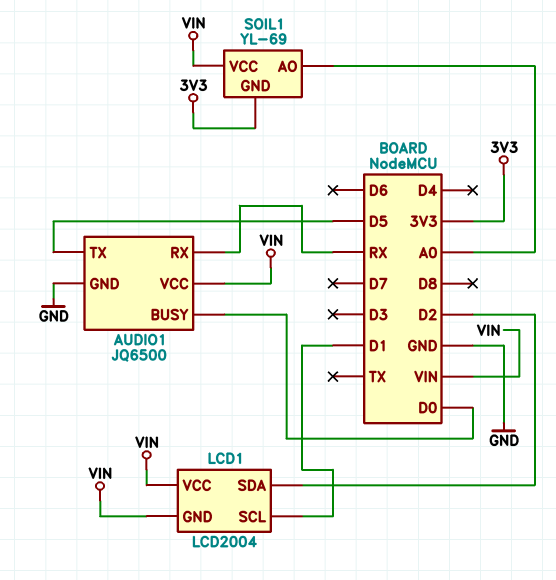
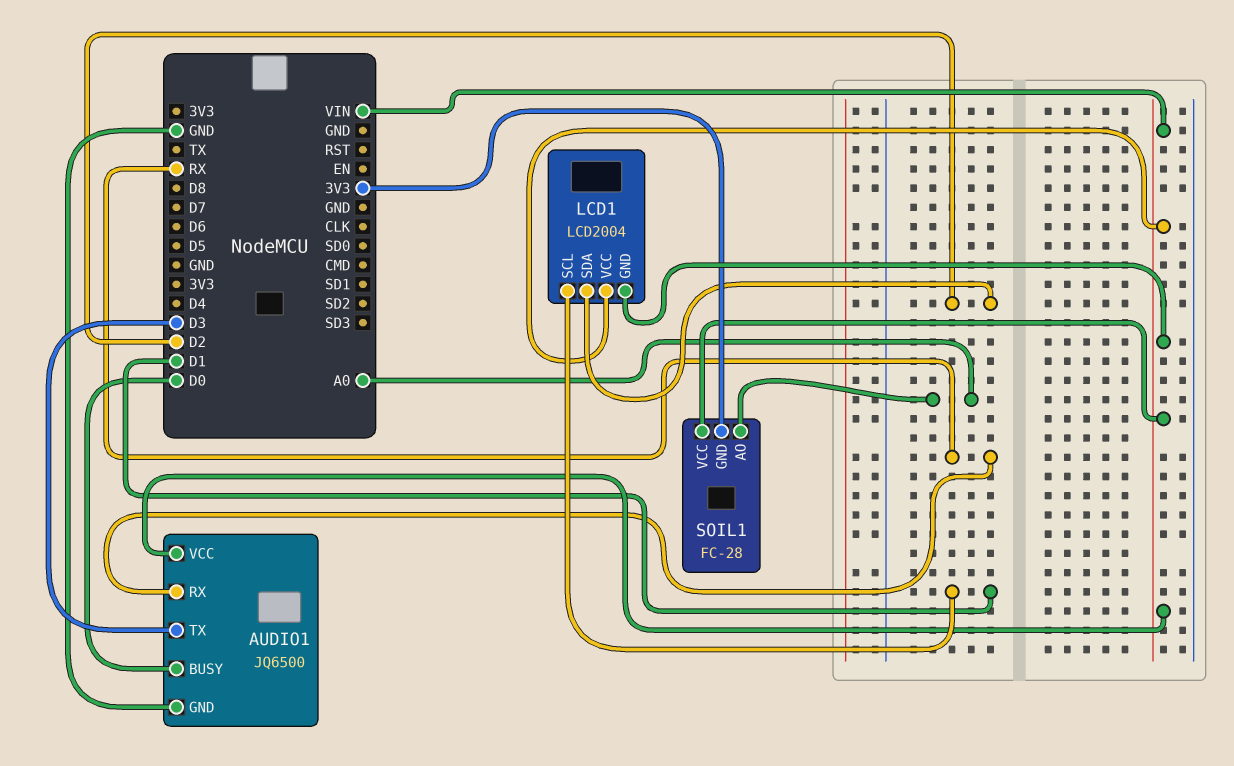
AUDIO1 pin TX: D5 -> D3
SOIL1: YL-69 -> FC-28

